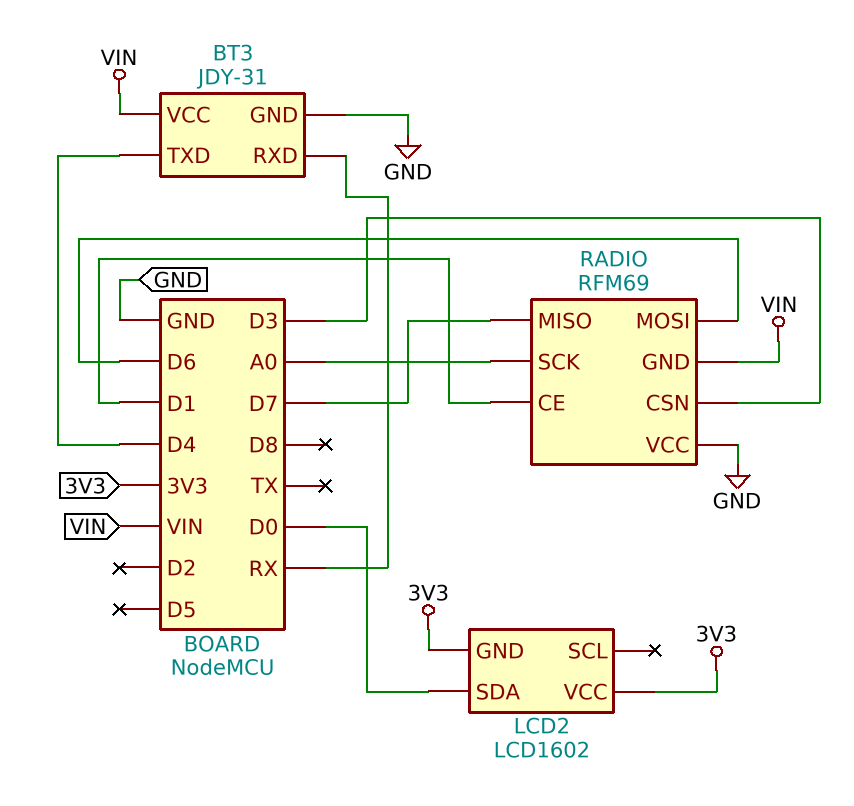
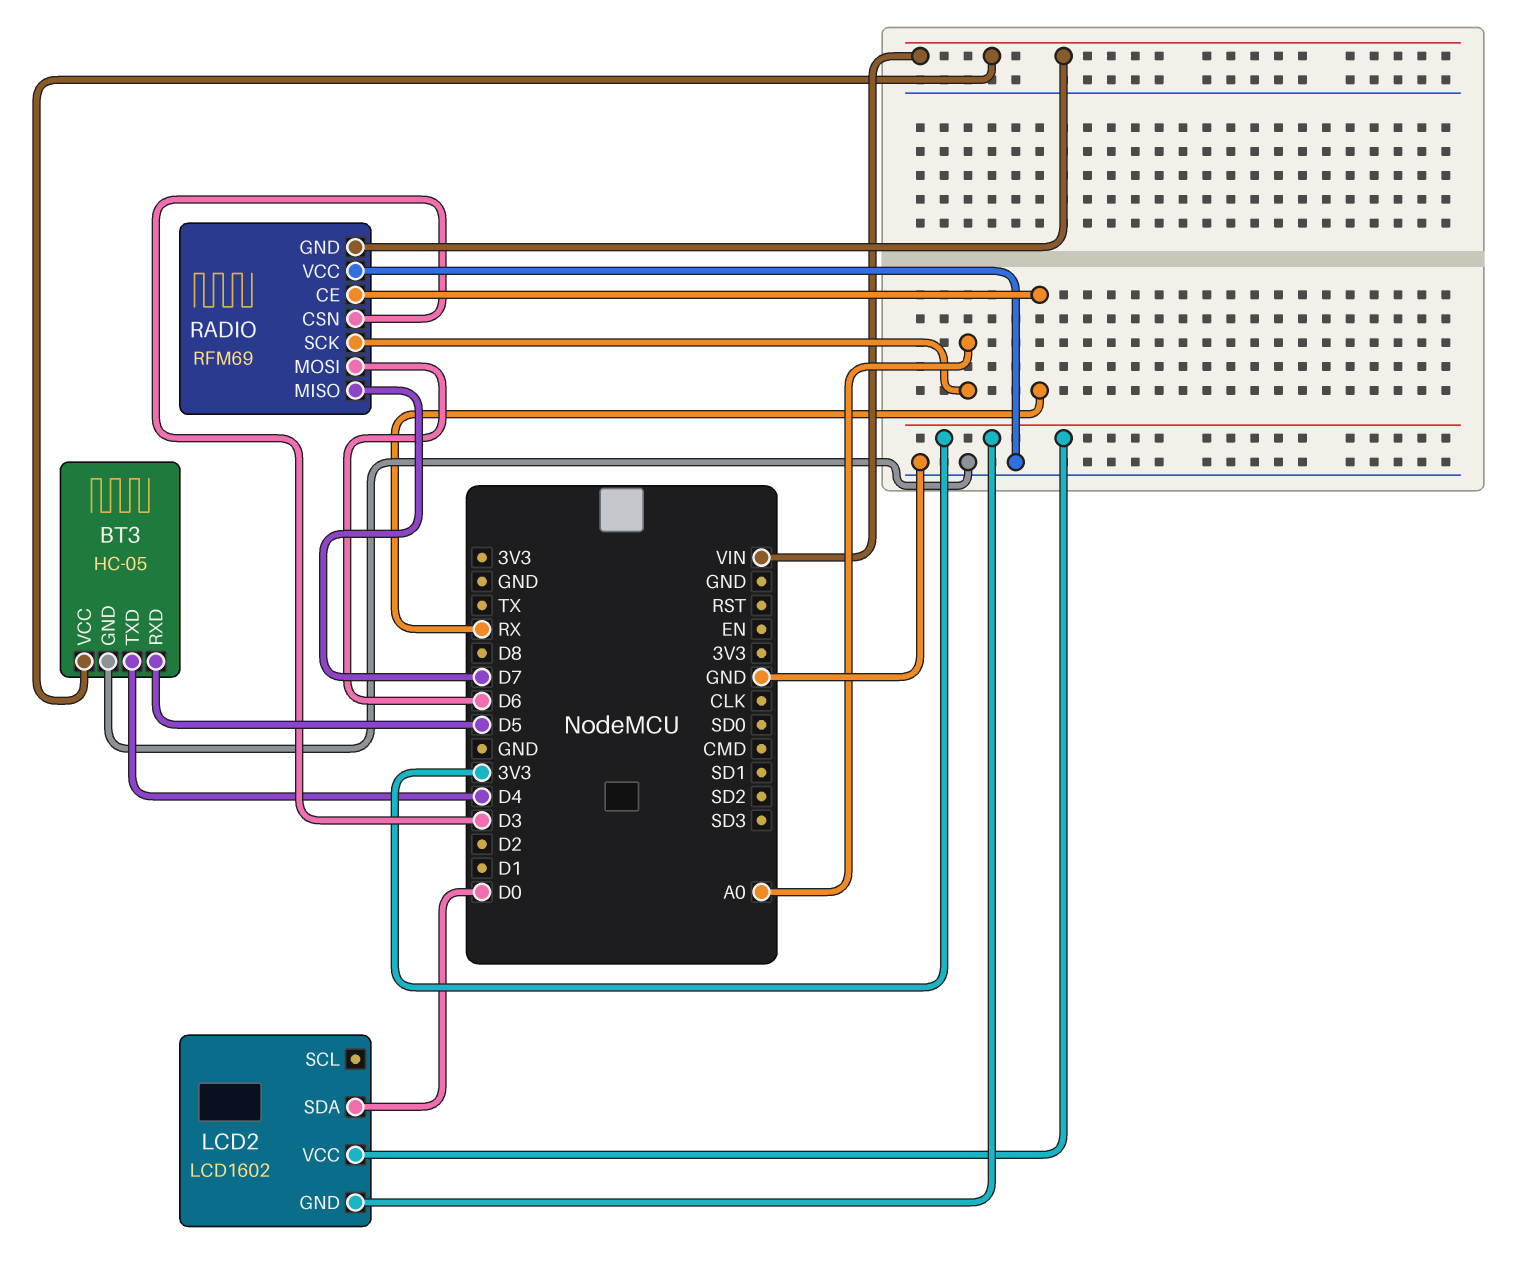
BT3: JDY-31 -> HC-05
BT3 pin RXD: RX -> D5
RADIO pin CE: D1 -> RX

